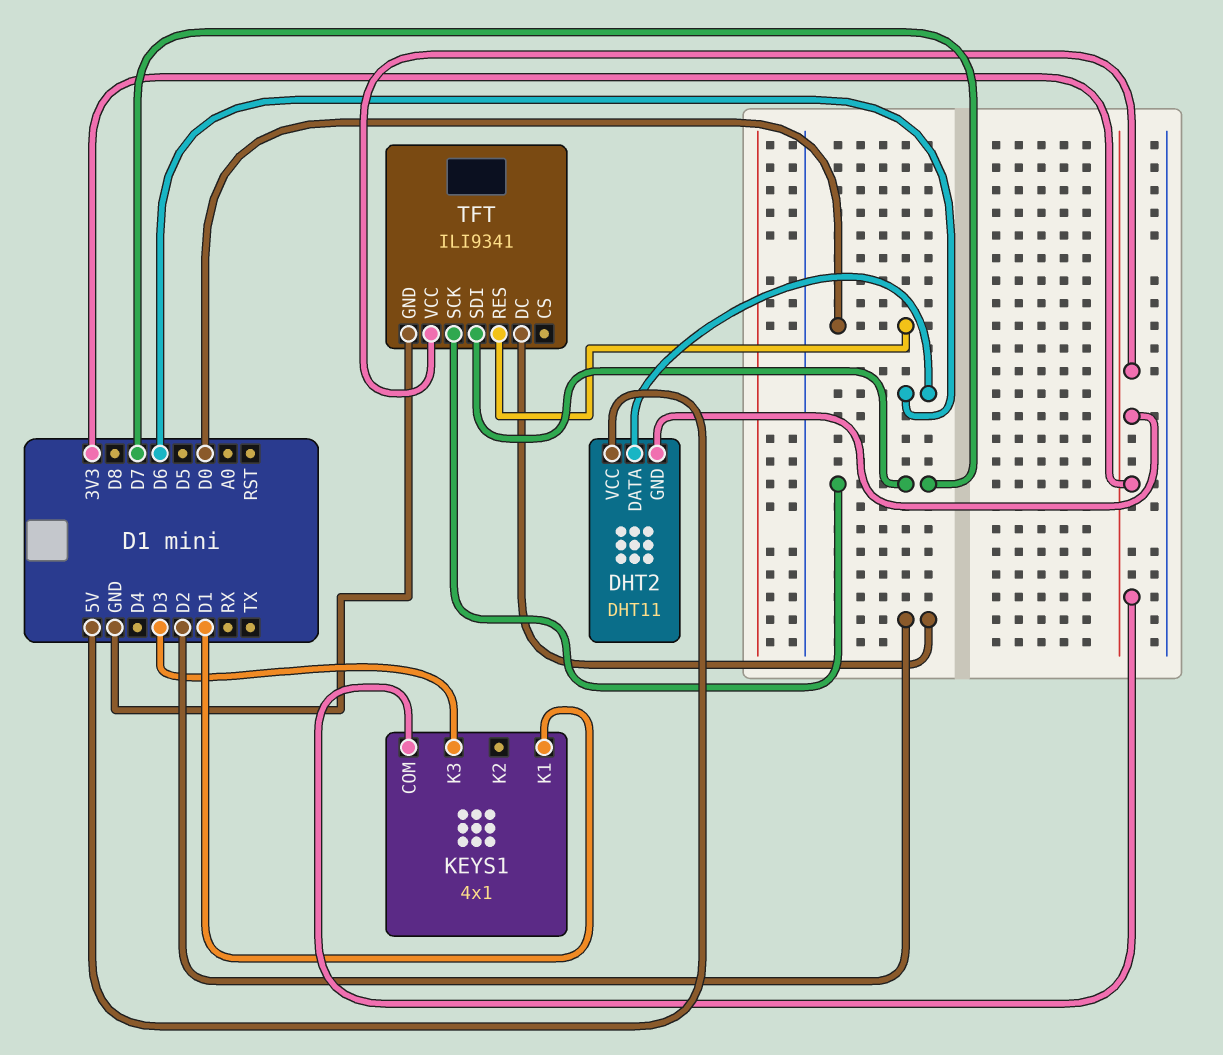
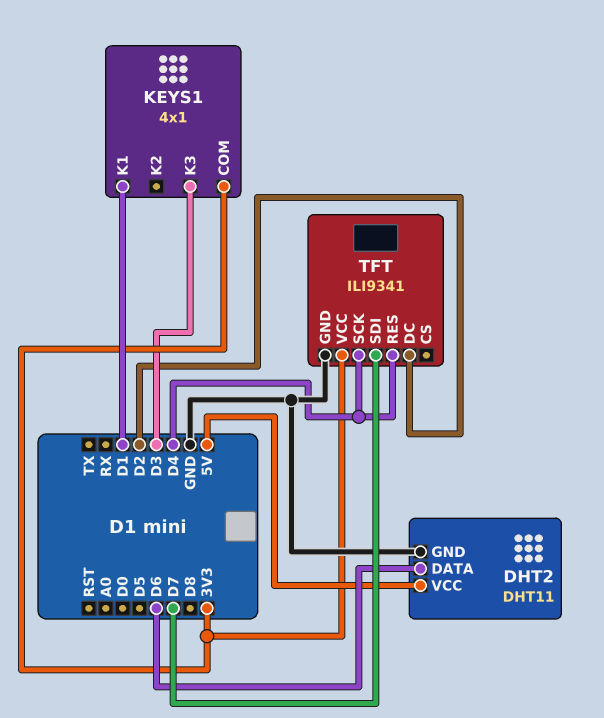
DHT2 pin GND: 3V3 -> GND
TFT pin RES: D0 -> D4
TFT pin SCK: D7 -> D4

